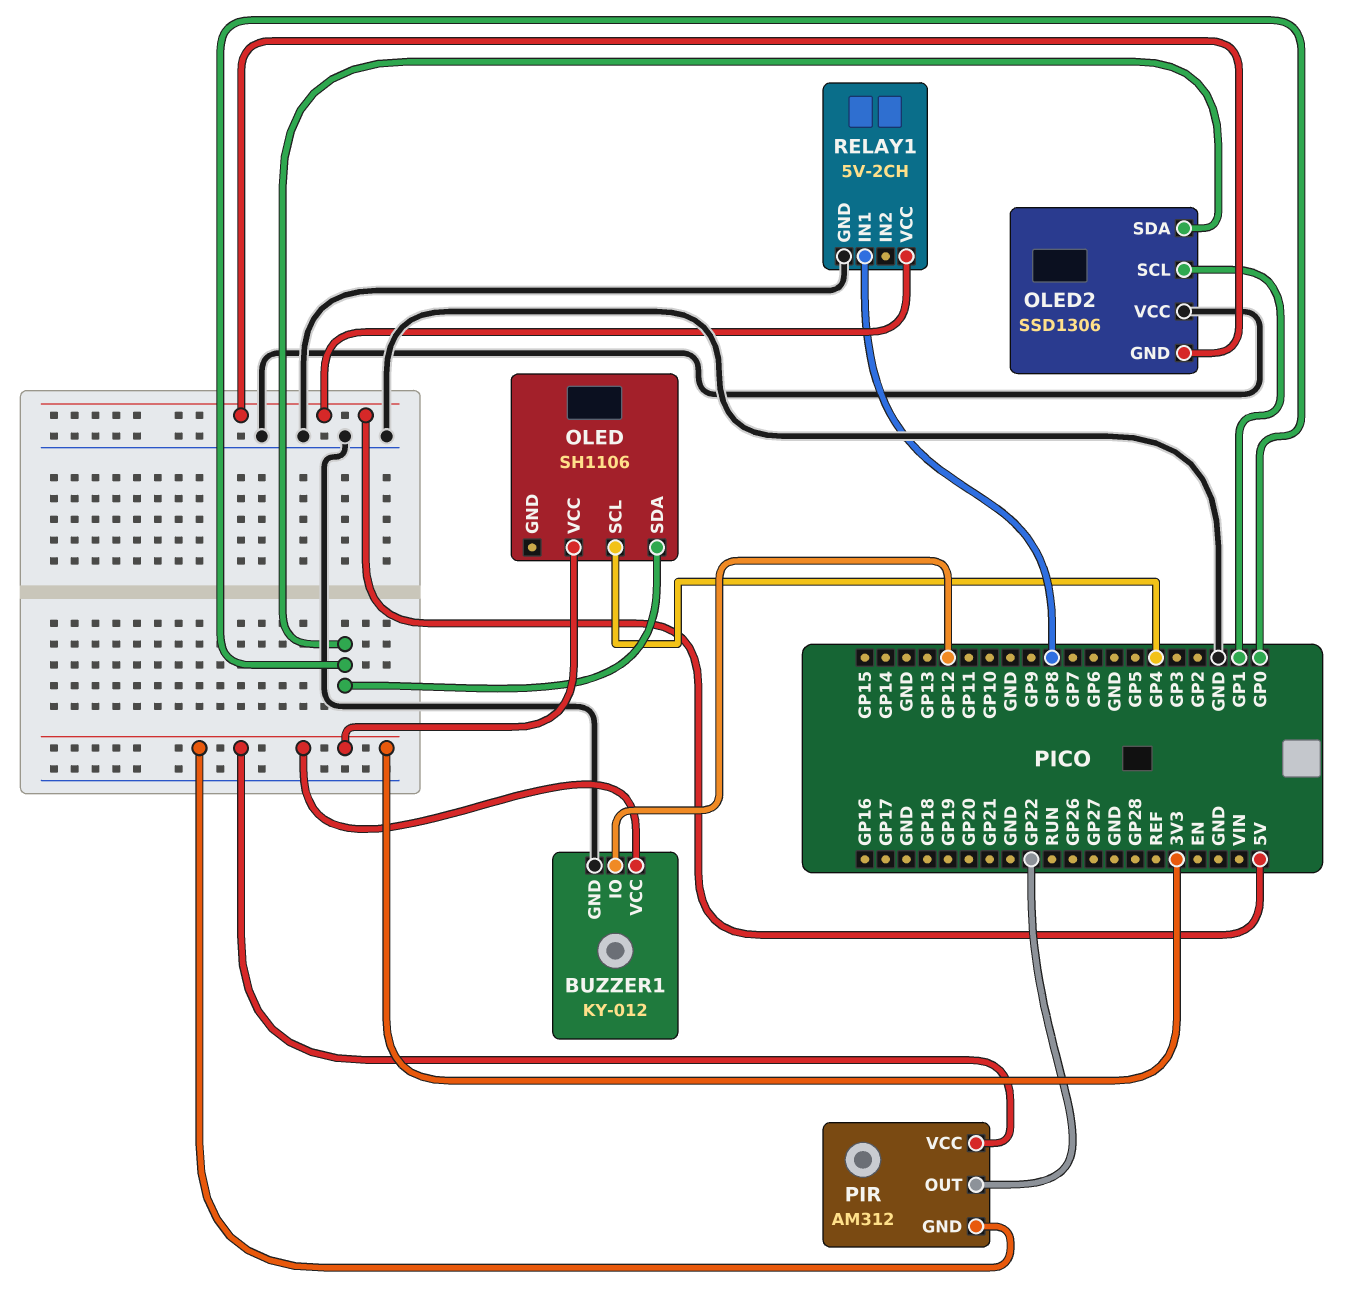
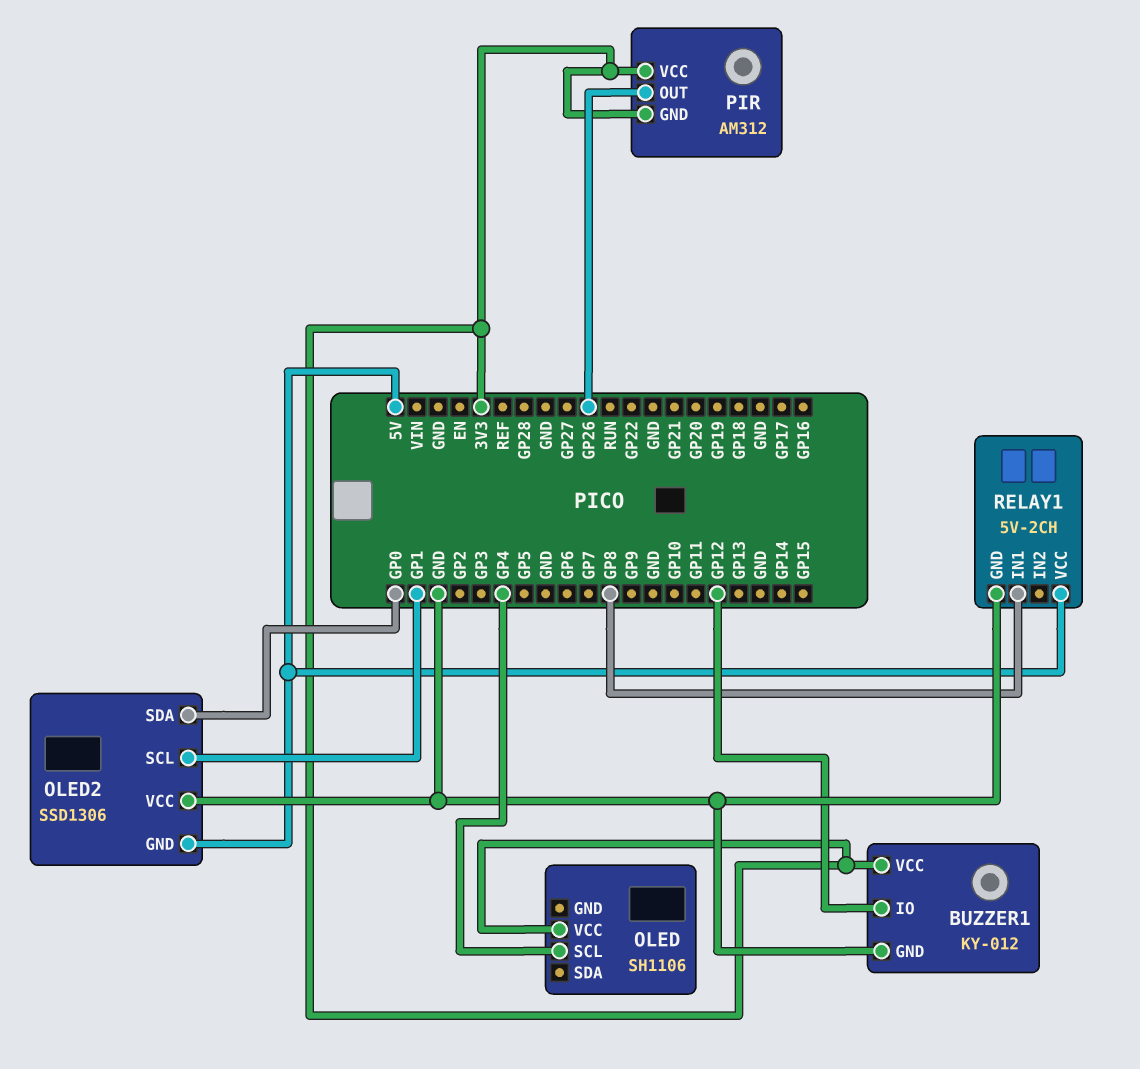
OLED pin SDA: GP0 -> none
PIR pin OUT: GP22 -> GP26

